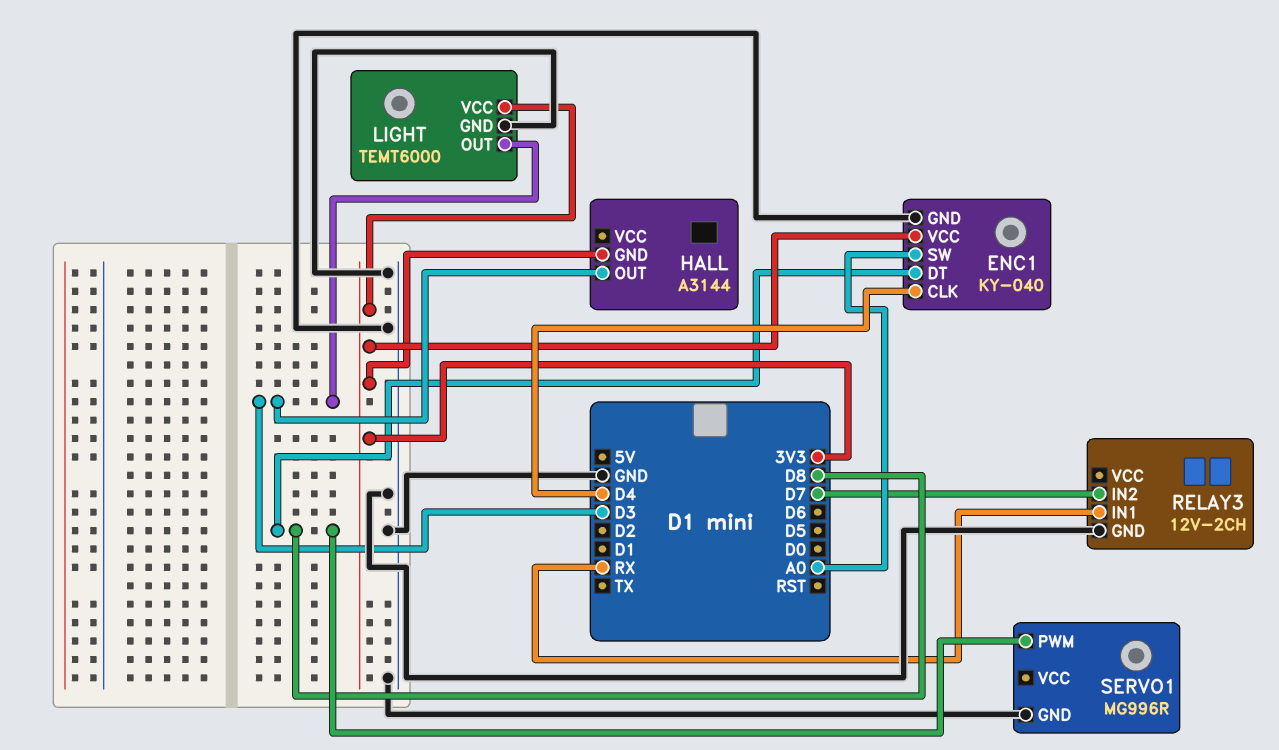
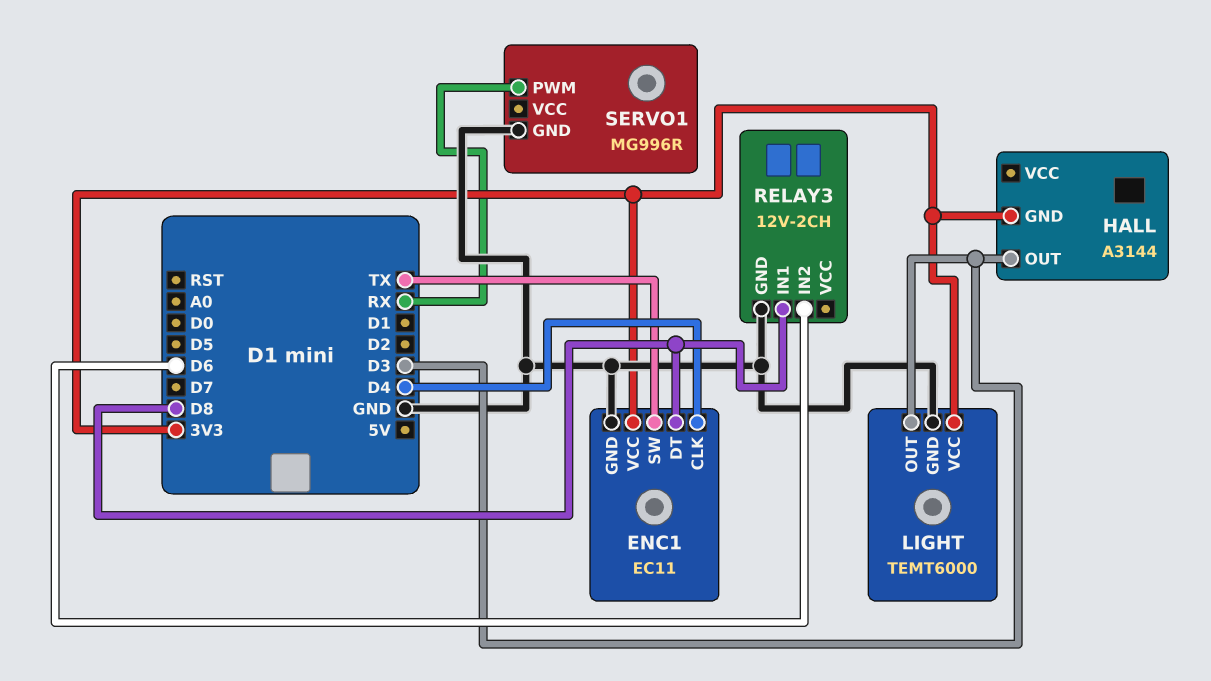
ENC1: KY-040 -> EC11
ENC1 pin SW: A0 -> TX
RELAY3 pin IN1: RX -> D8
RELAY3 pin IN2: D7 -> D6
SERVO1 pin PWM: D8 -> RX

